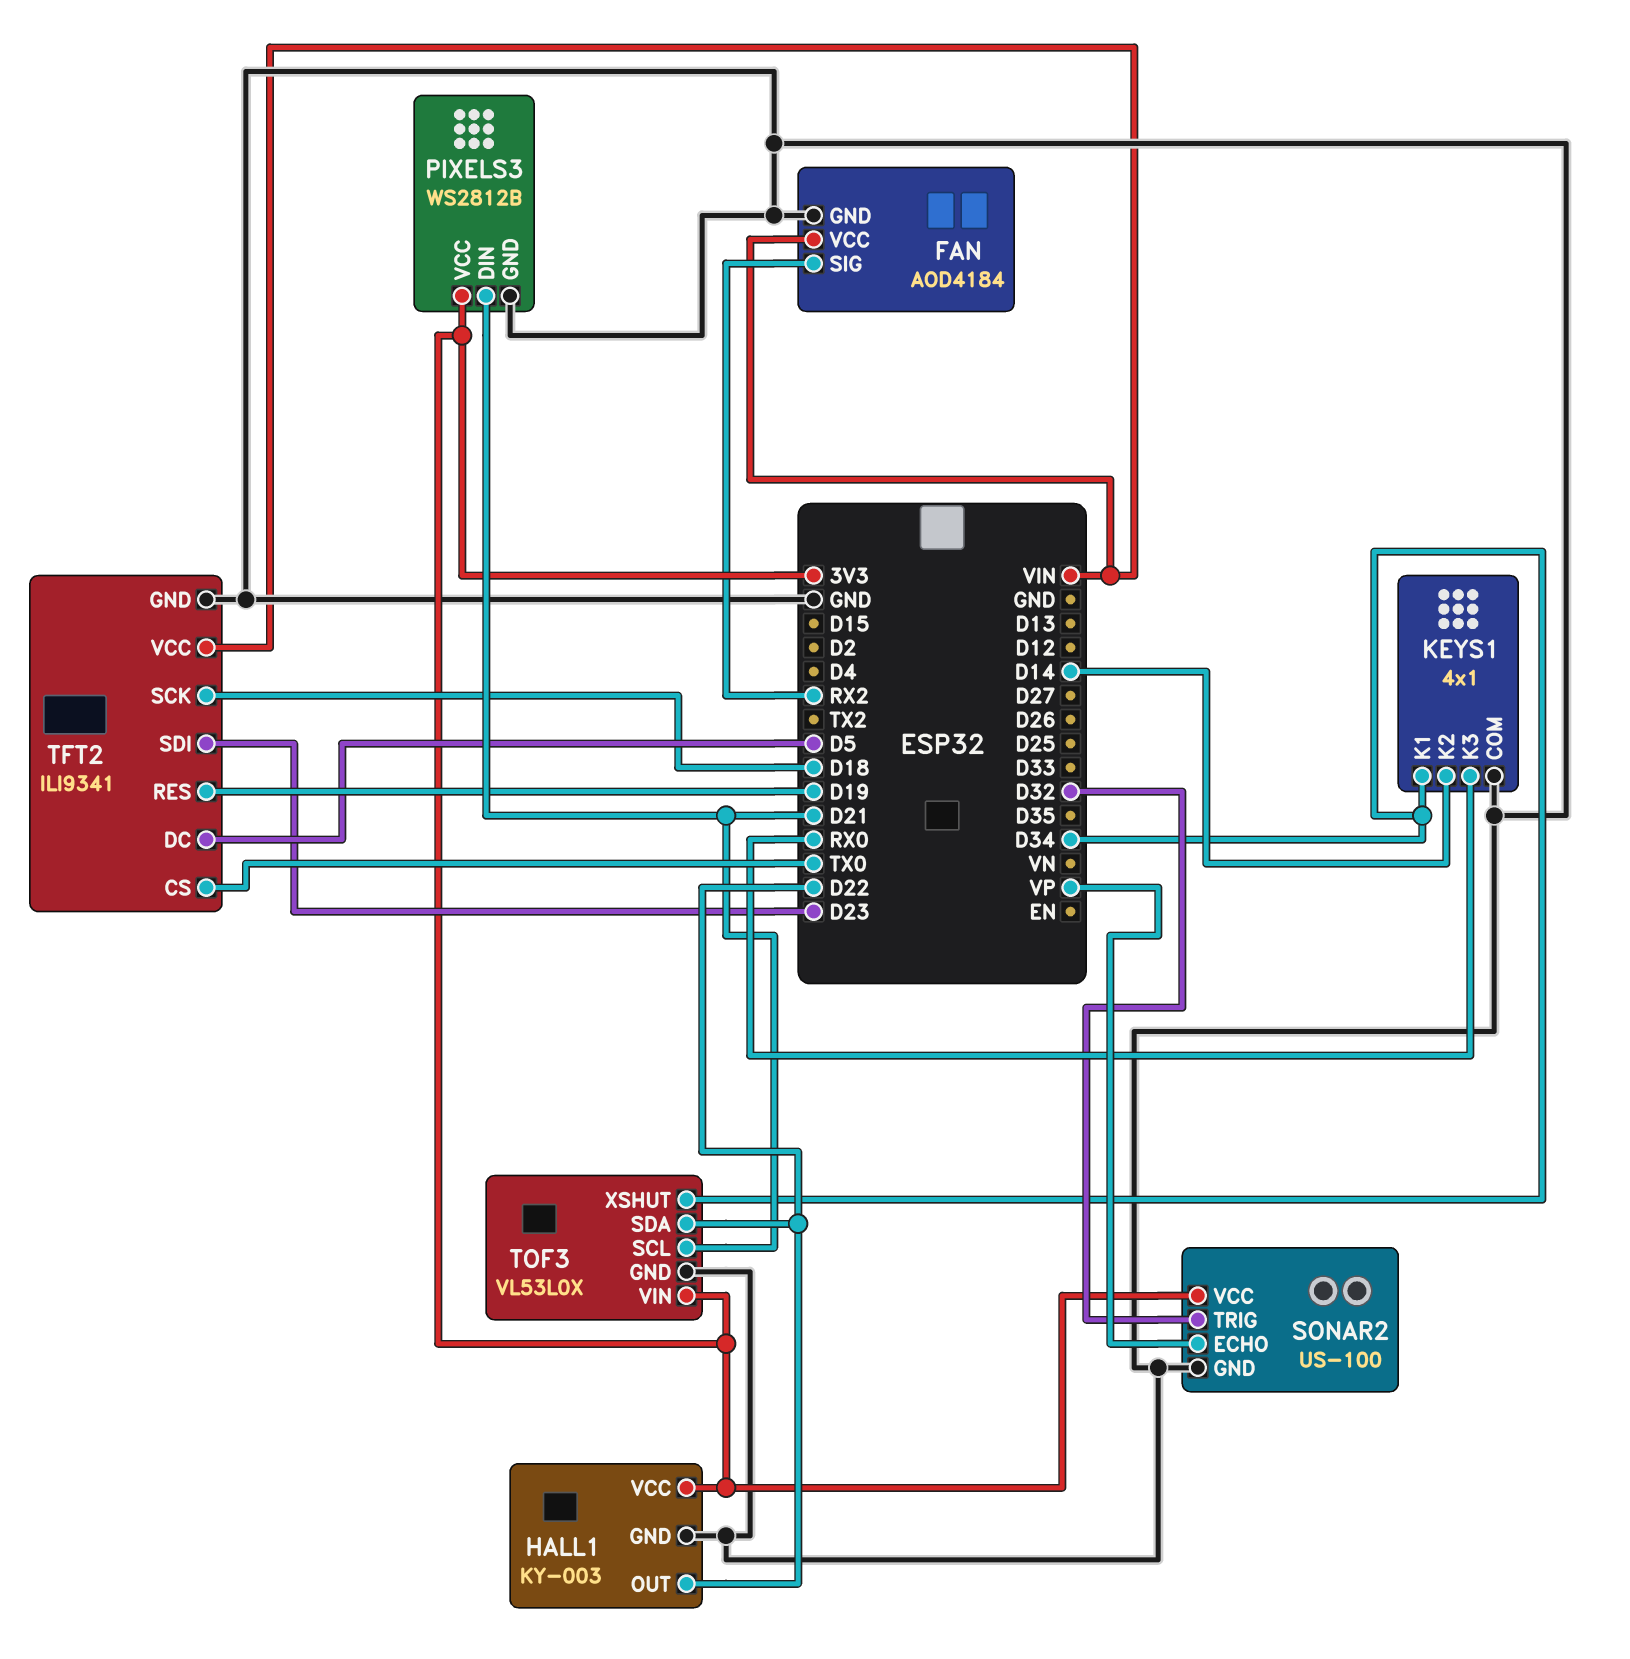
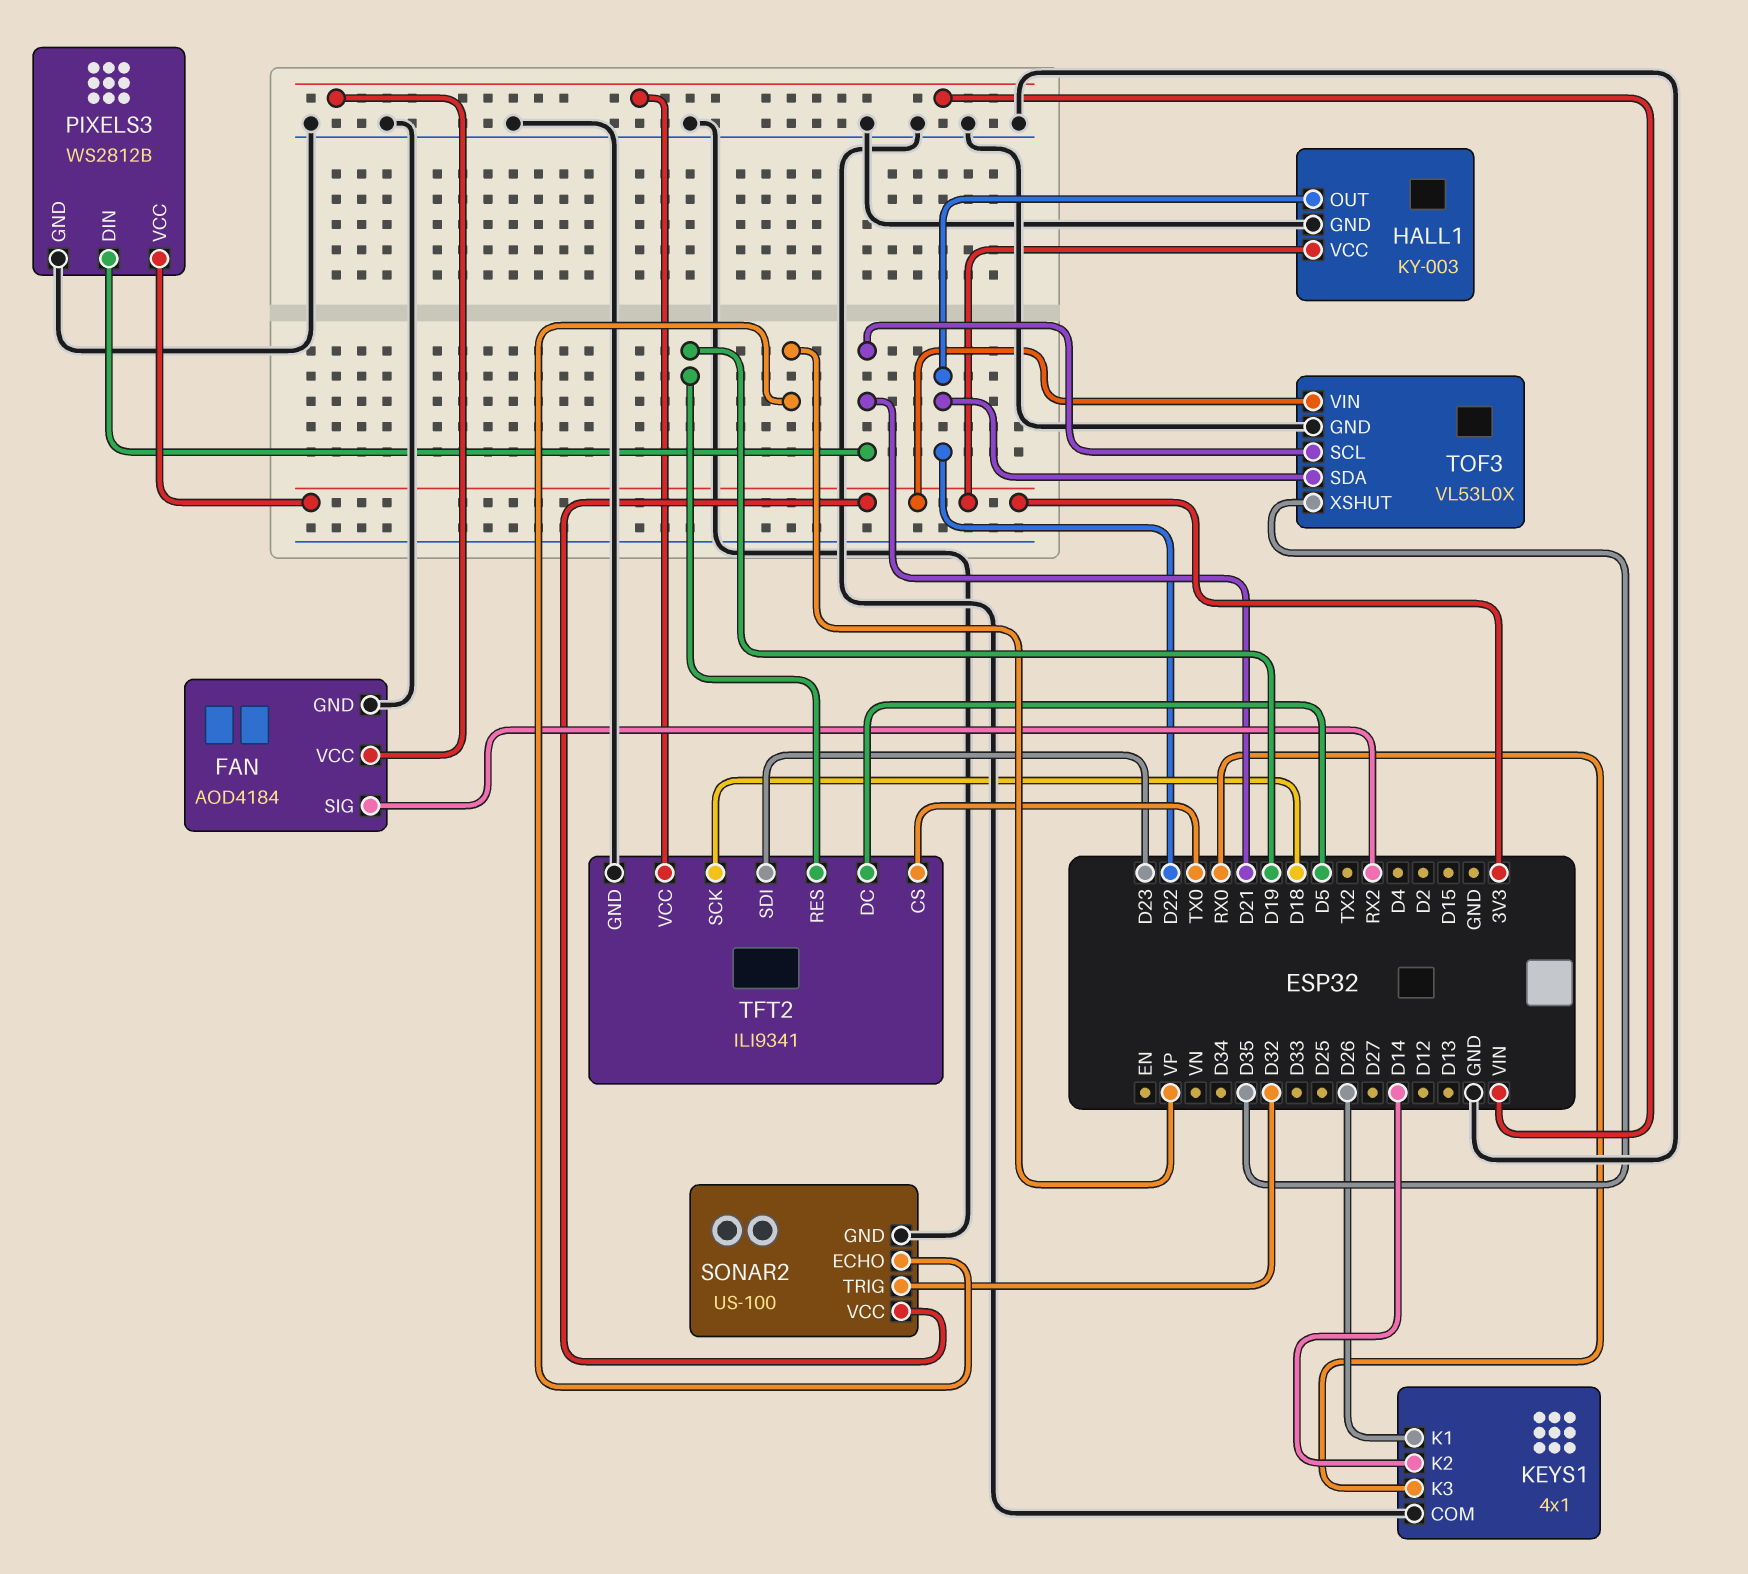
KEYS1 pin K1: D34 -> D26
TOF3 pin XSHUT: D34 -> D35

